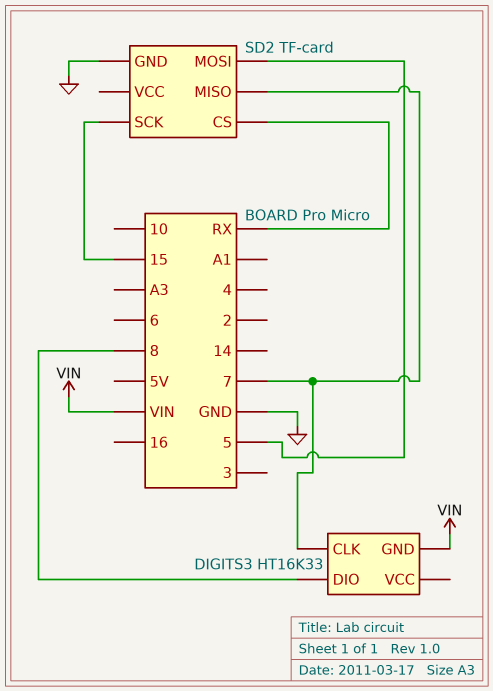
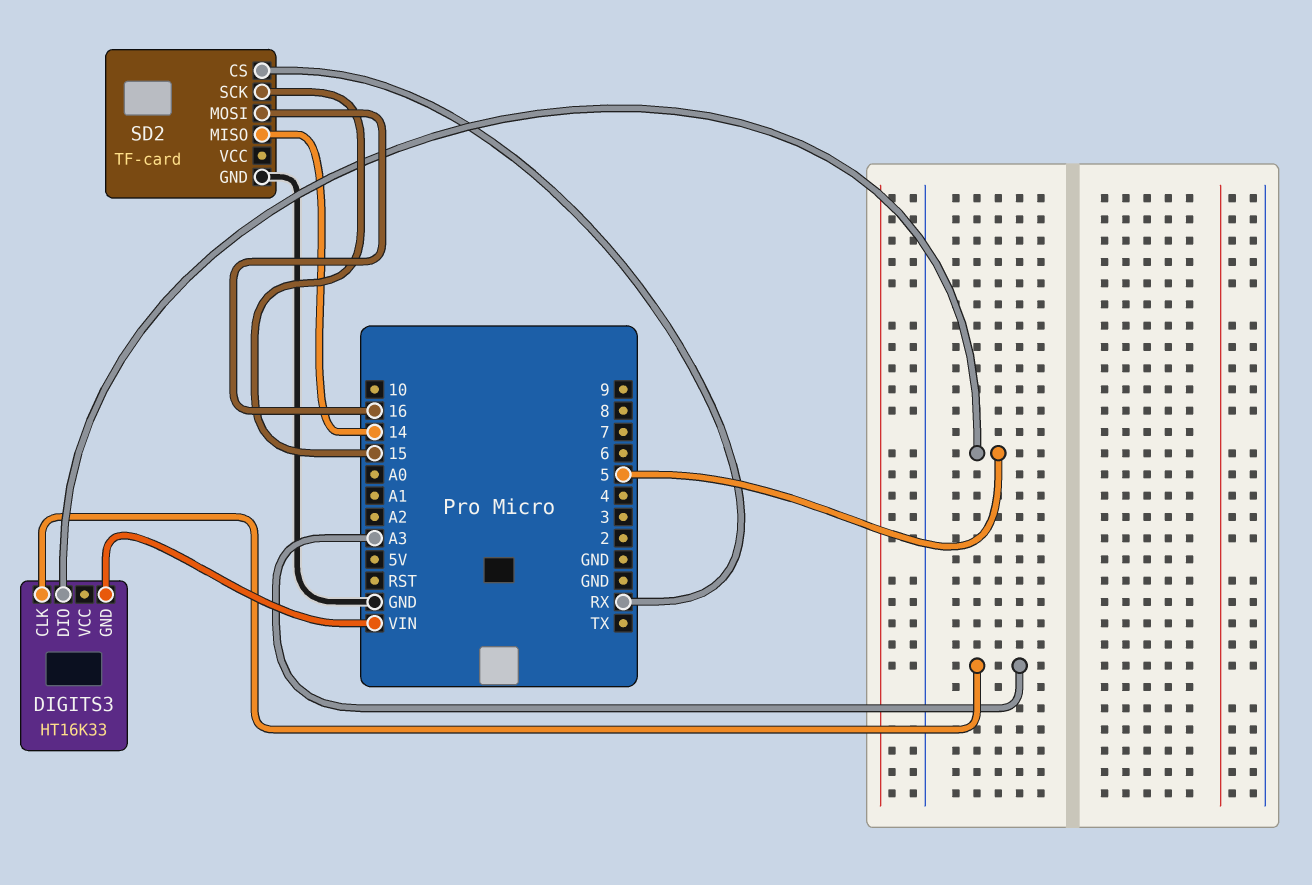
DIGITS3 pin CLK: 7 -> A3
DIGITS3 pin DIO: 8 -> 5
SD2 pin MISO: 7 -> 14
SD2 pin MOSI: 5 -> 16

